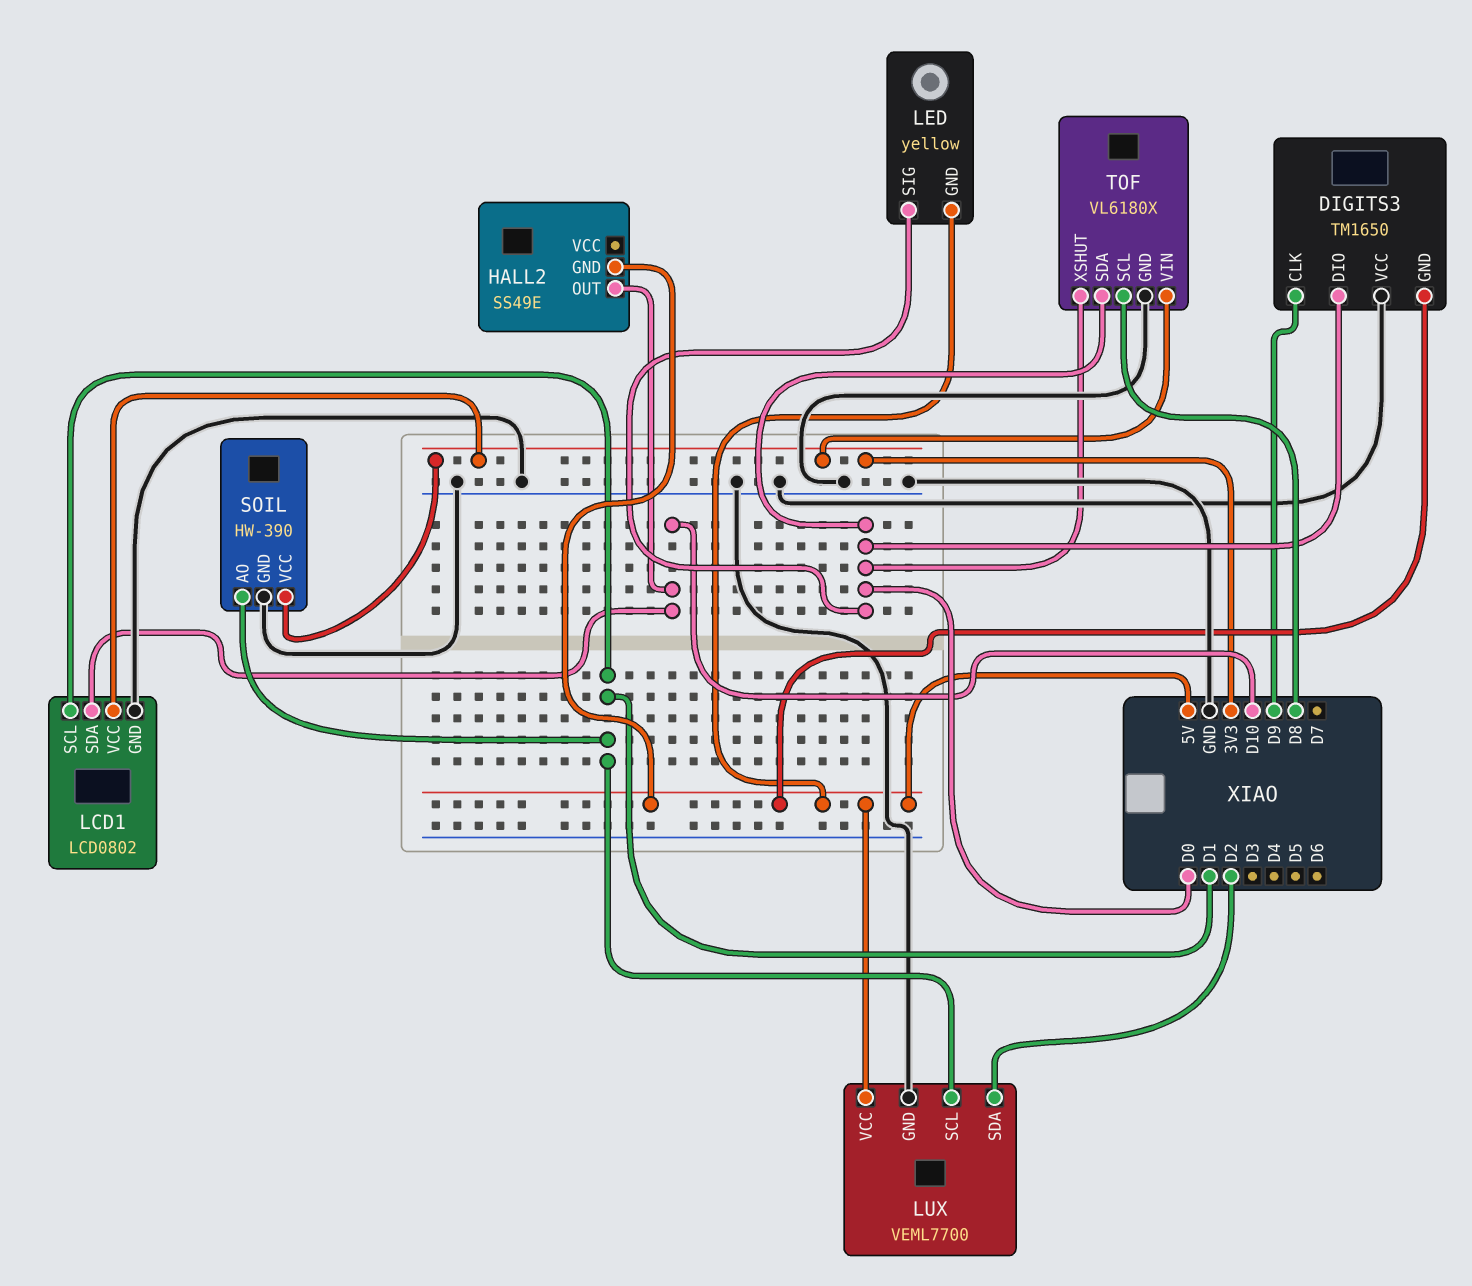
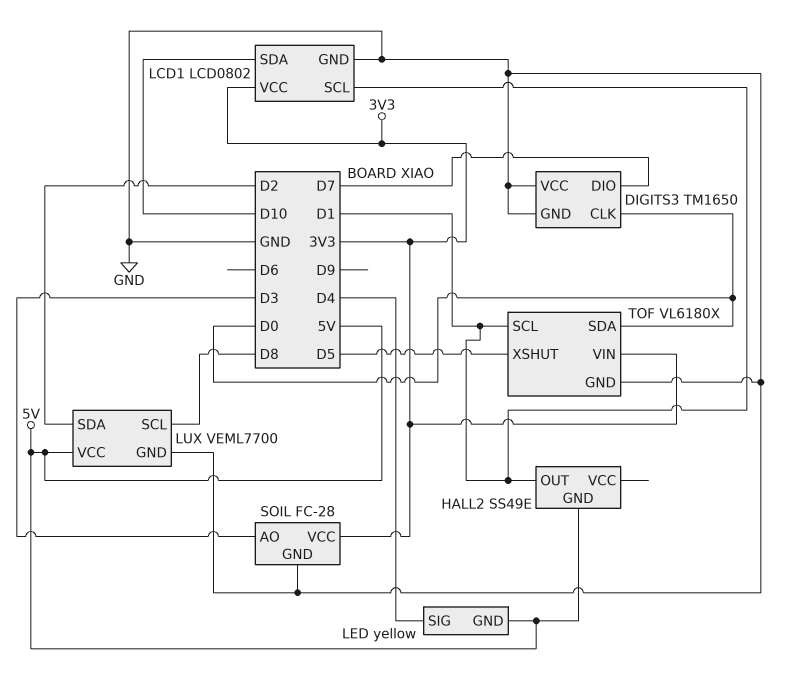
DIGITS3 pin CLK: D9 -> D0
DIGITS3 pin DIO: D0 -> D7
DIGITS3 pin GND: 5V -> GND
HALL2 pin OUT: D10 -> D1
LED pin SIG: D0 -> D4
LUX pin SCL: D1 -> D8
SOIL: HW-390 -> FC-28
SOIL pin AO: D1 -> D3
TOF pin SCL: D8 -> D1
TOF pin XSHUT: D0 -> D5

